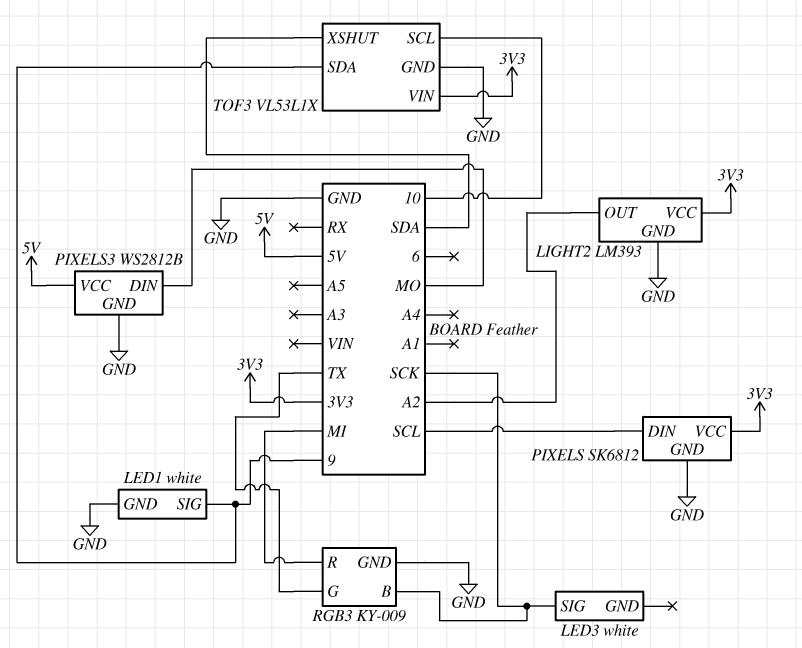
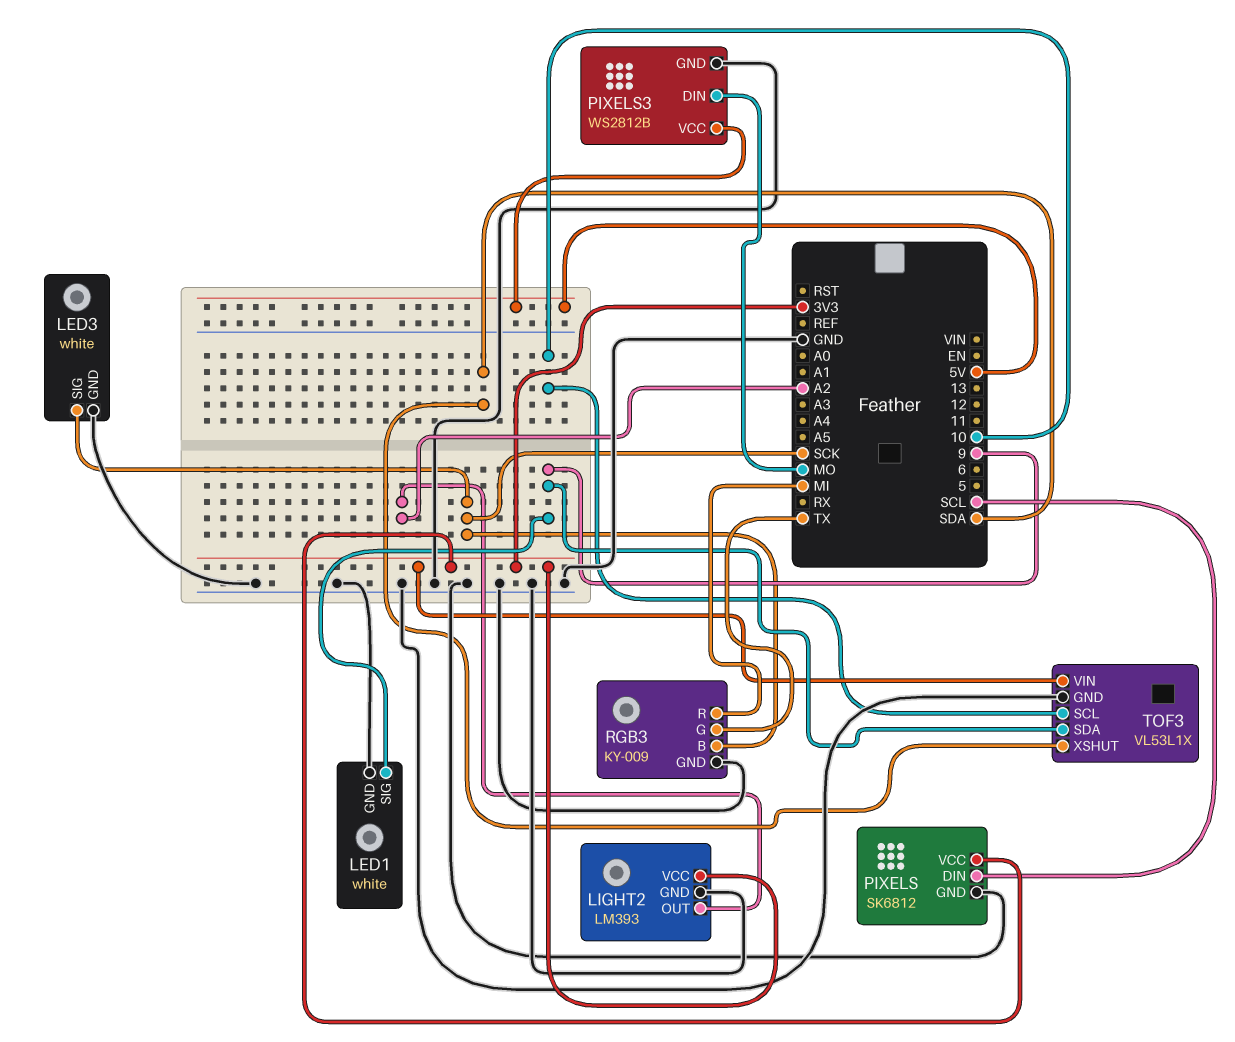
LED3 pin GND: none -> GND

